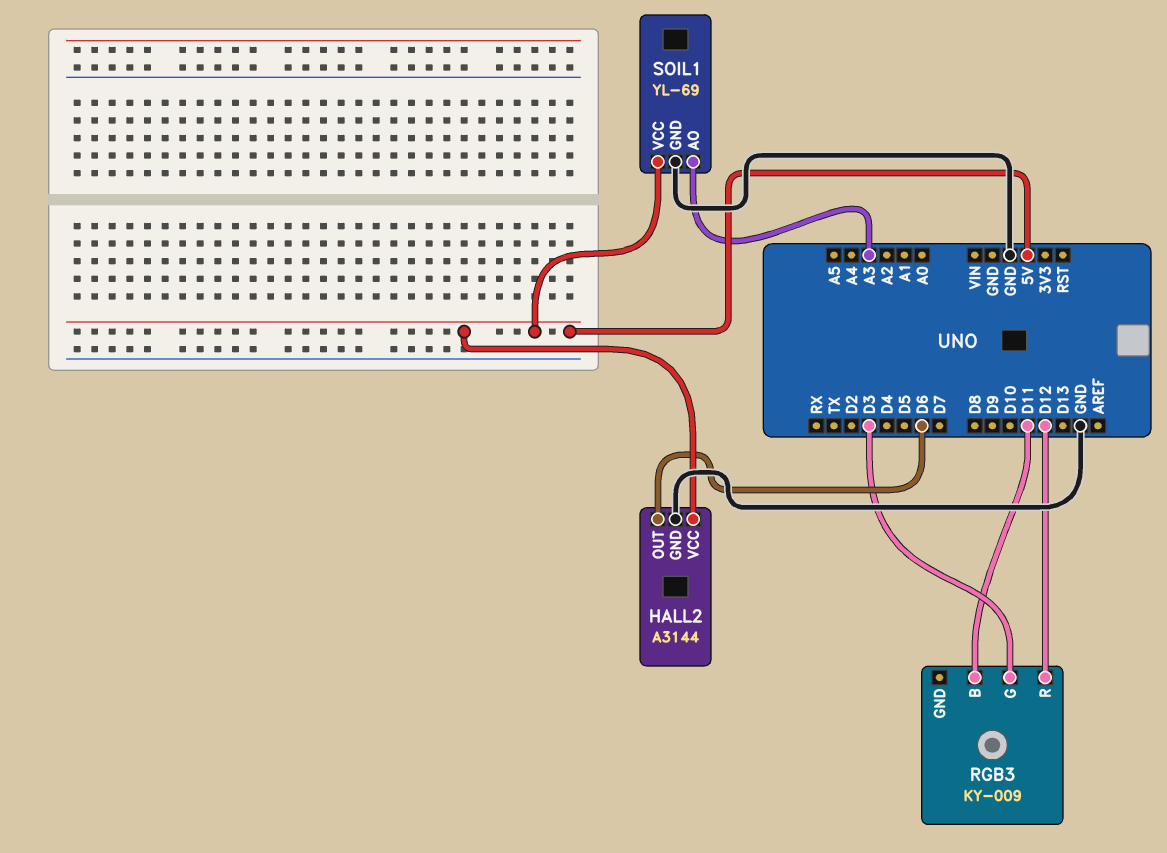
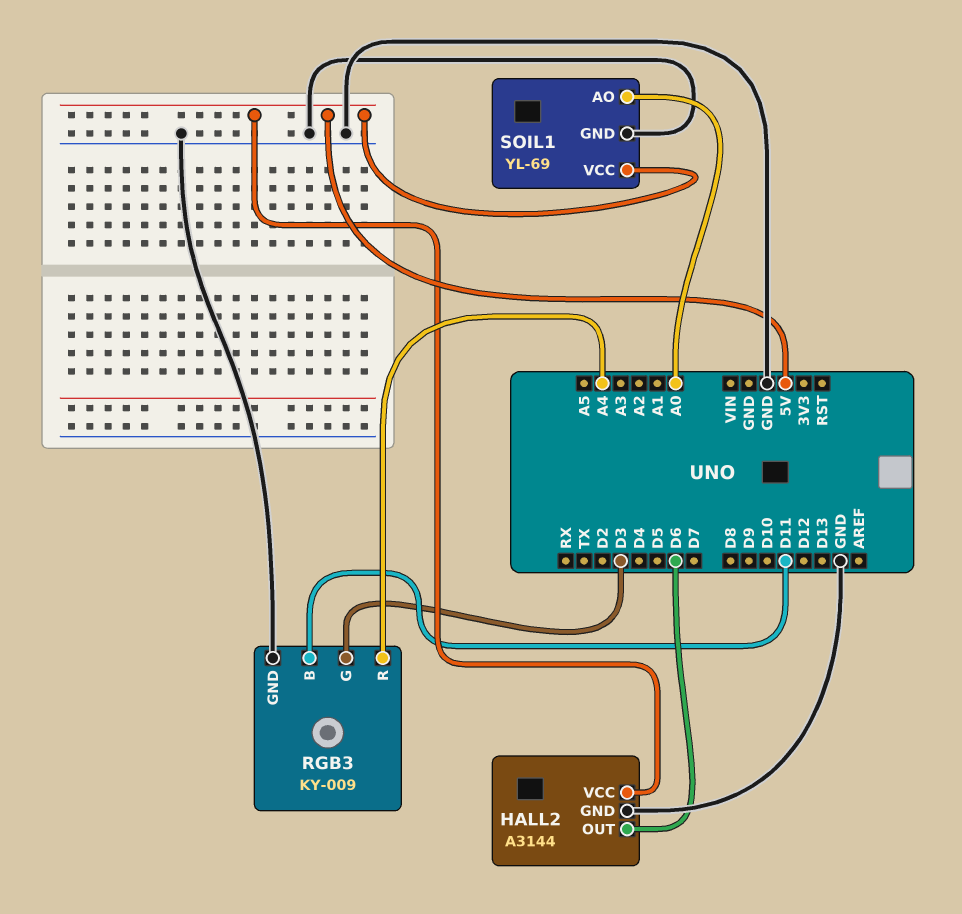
RGB3 pin GND: none -> GND
RGB3 pin R: D12 -> A4
SOIL1 pin AO: A3 -> A0

